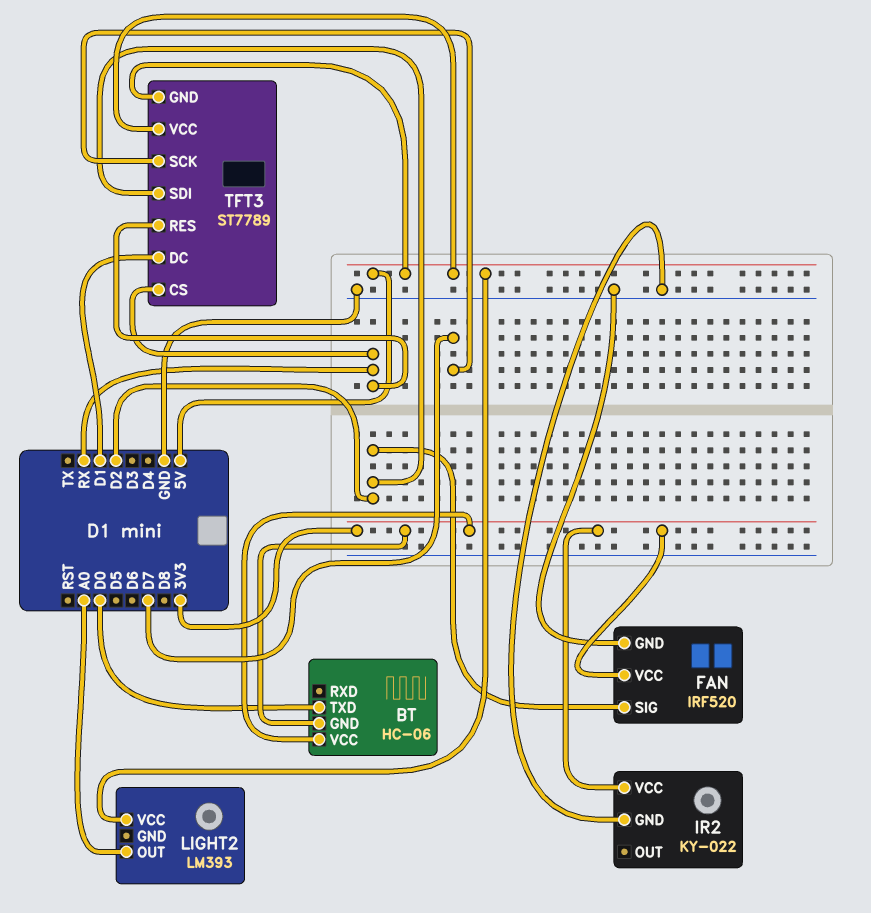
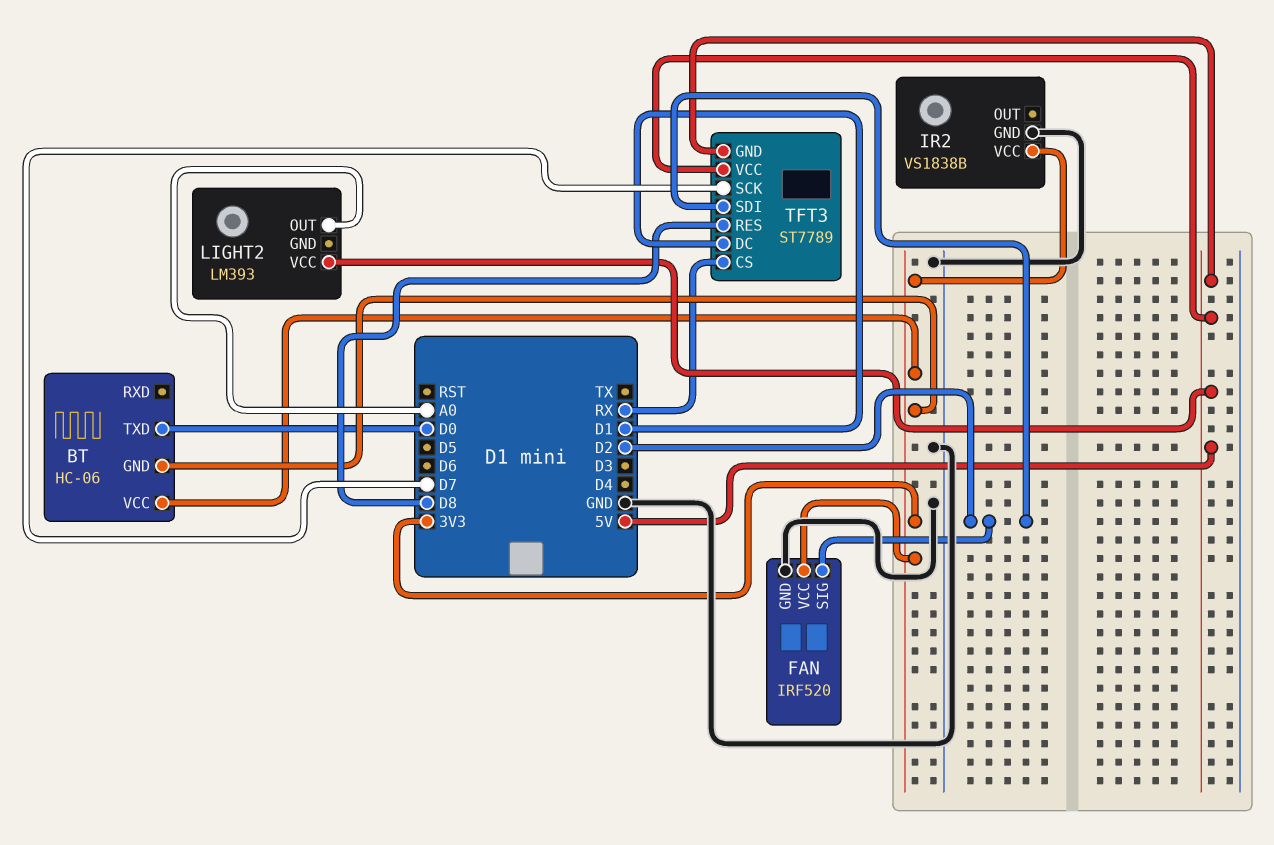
IR2: KY-022 -> VS1838B
TFT3 pin RES: RX -> D8

